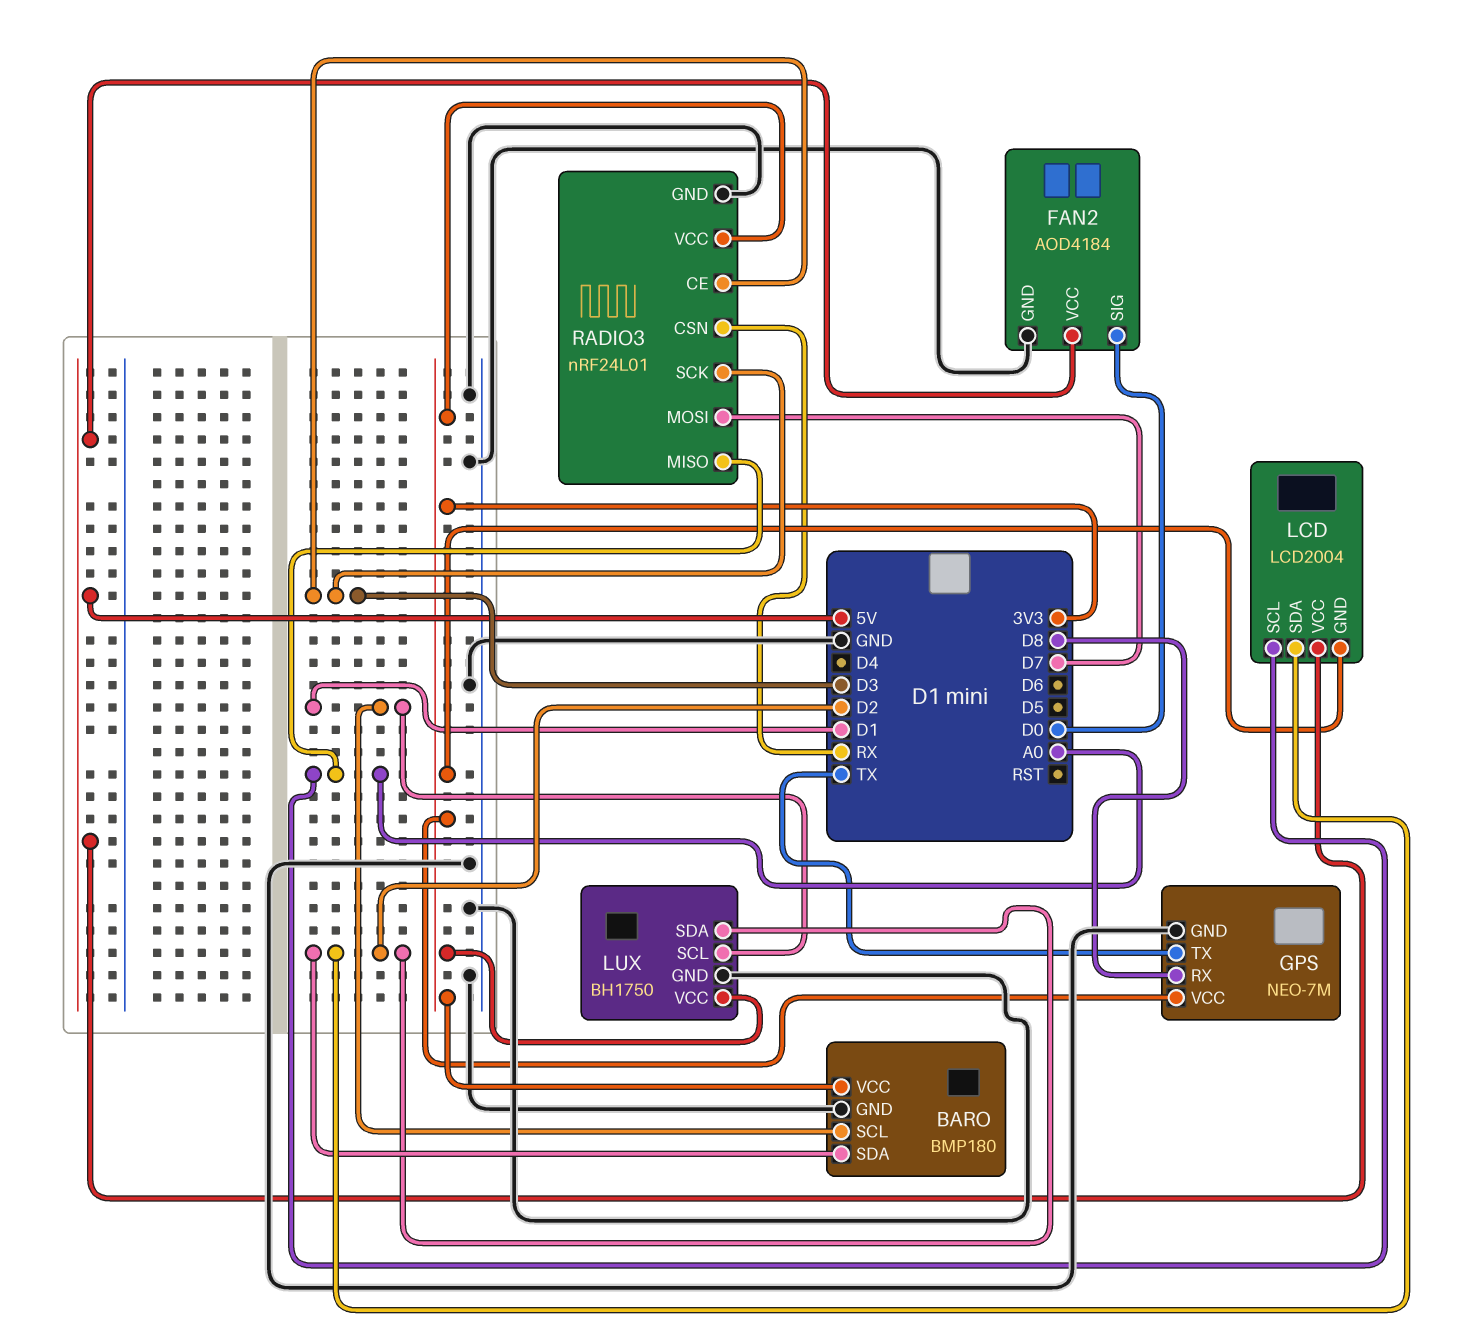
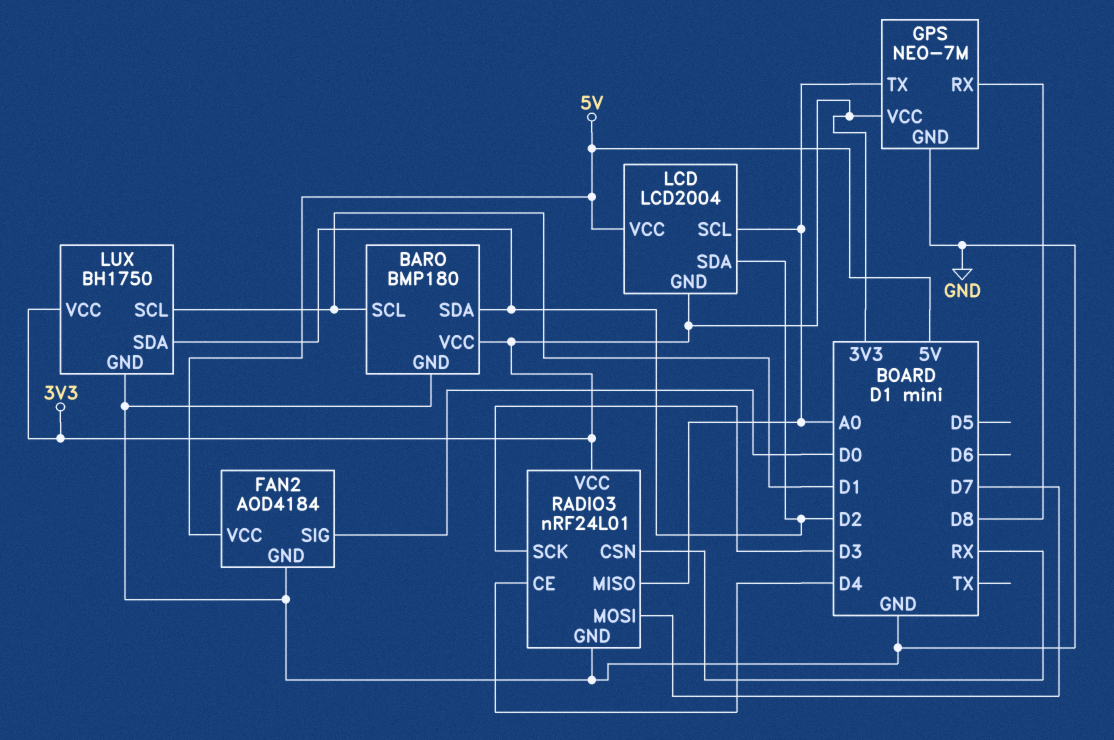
GPS pin TX: TX -> A0
RADIO3 pin CE: D3 -> D4

